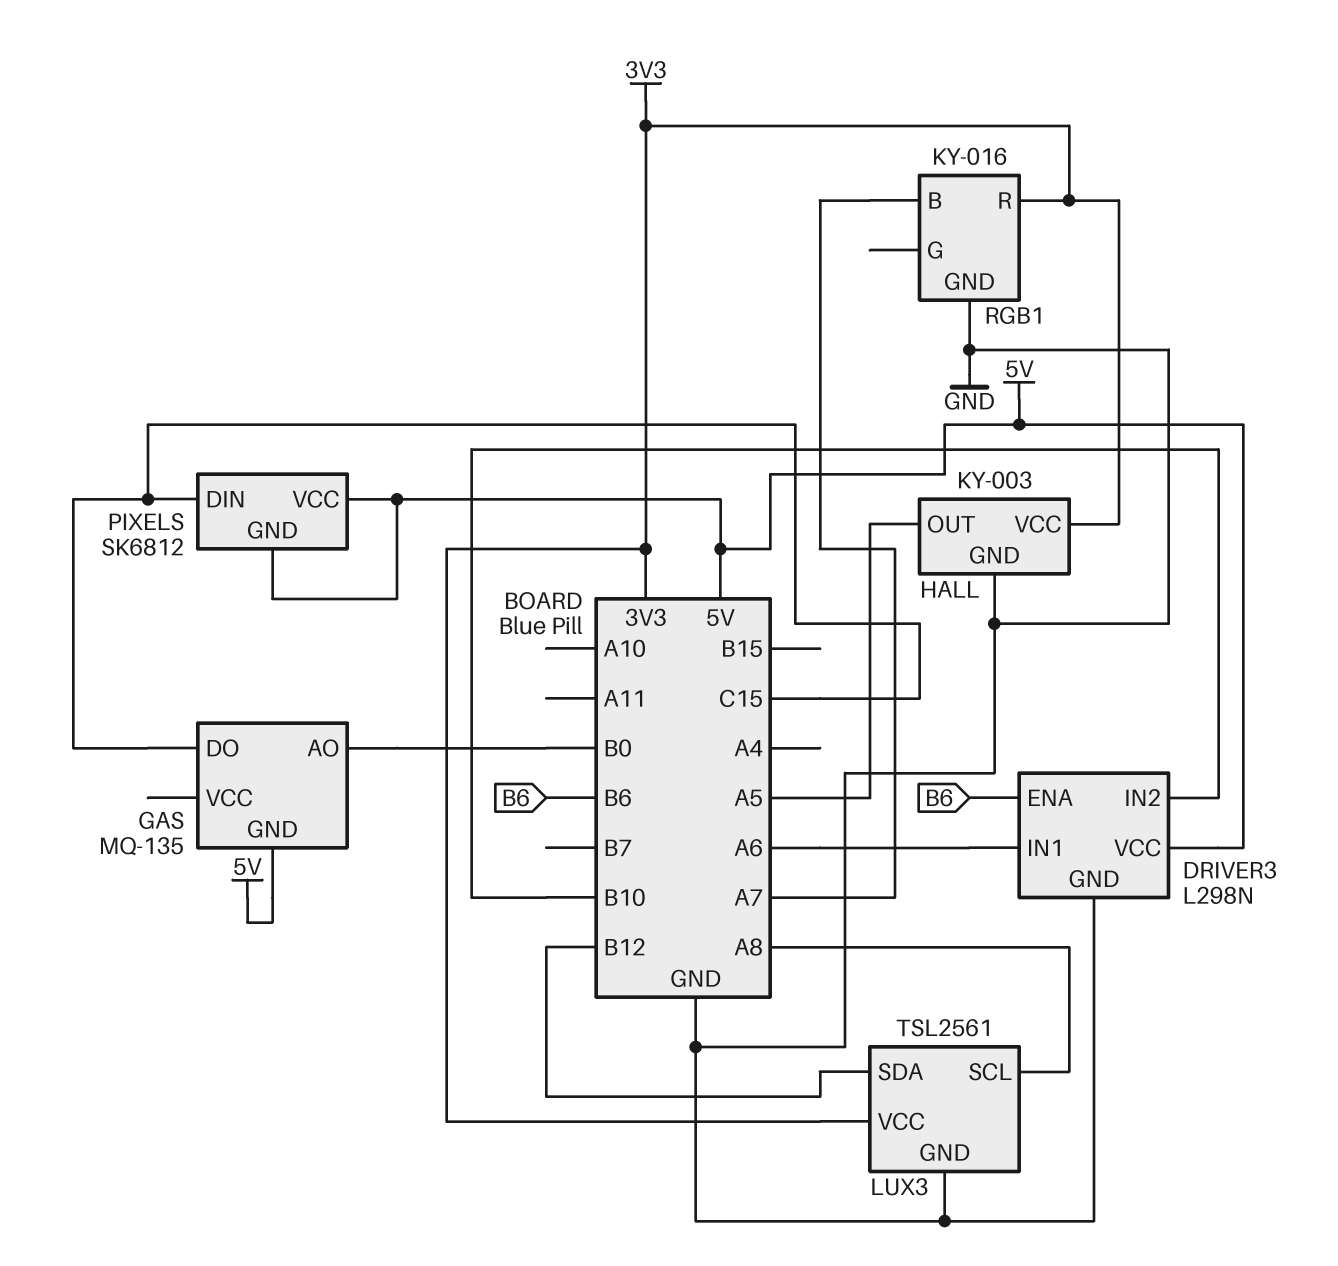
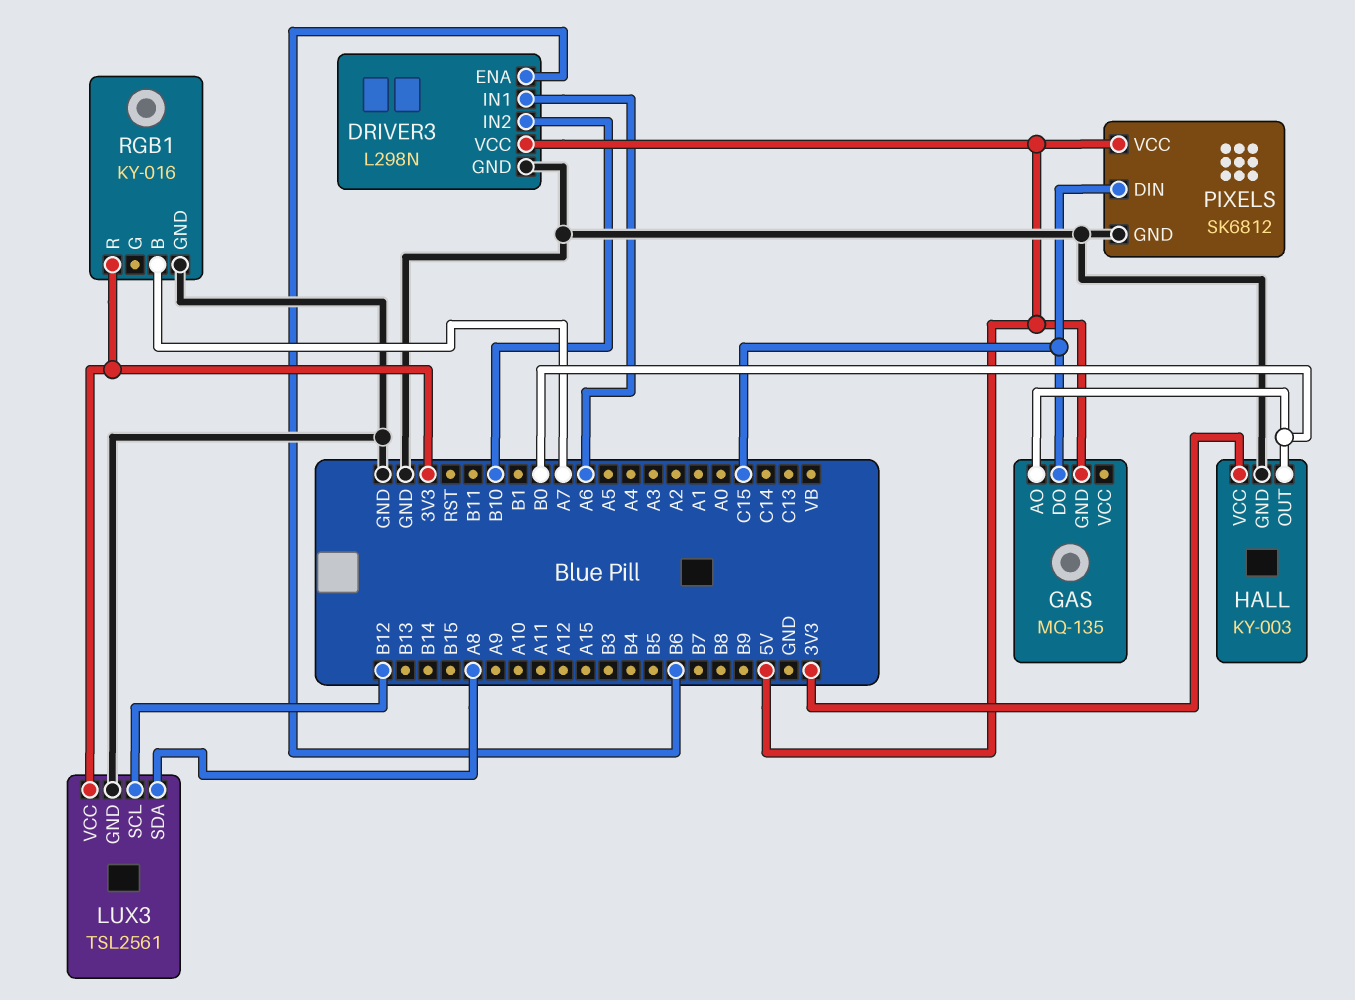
HALL pin OUT: A5 -> B0
LUX3 pin SCL: A8 -> B12
LUX3 pin SDA: B12 -> A8
PIXELS pin GND: 5V -> GND

